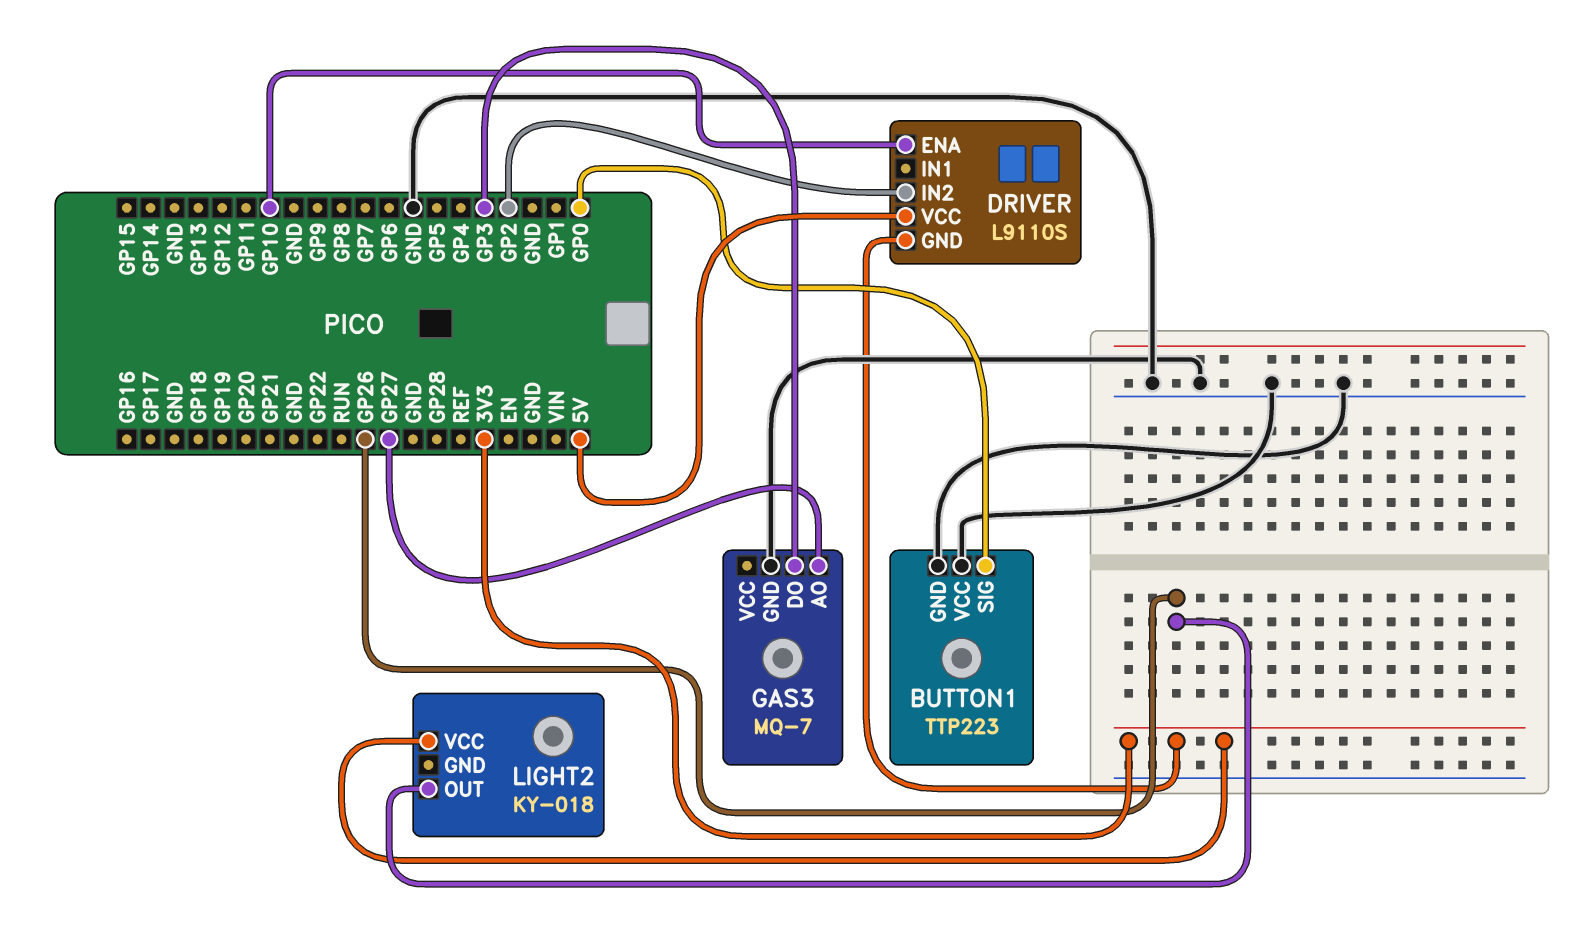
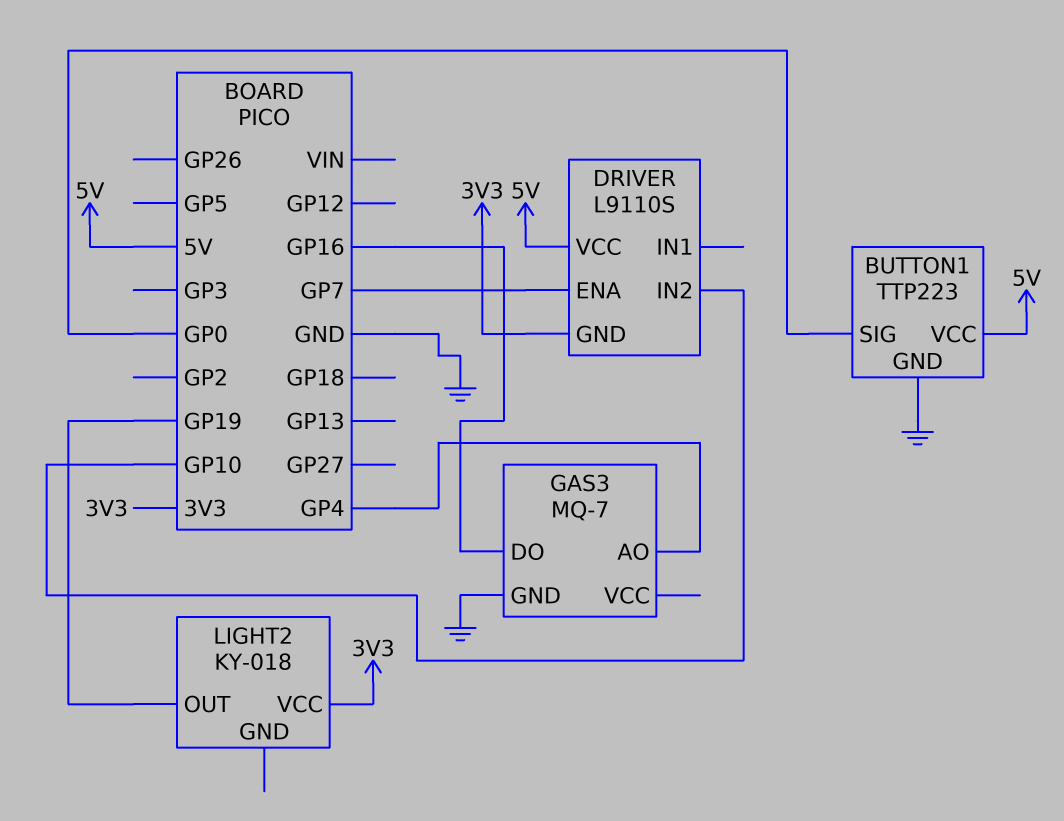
BUTTON1 pin VCC: GND -> 5V
DRIVER pin ENA: GP10 -> GP7
DRIVER pin IN2: GP2 -> GP10
GAS3 pin AO: GP27 -> GP4
GAS3 pin DO: GP3 -> GP16
LIGHT2 pin OUT: GP26 -> GP19

